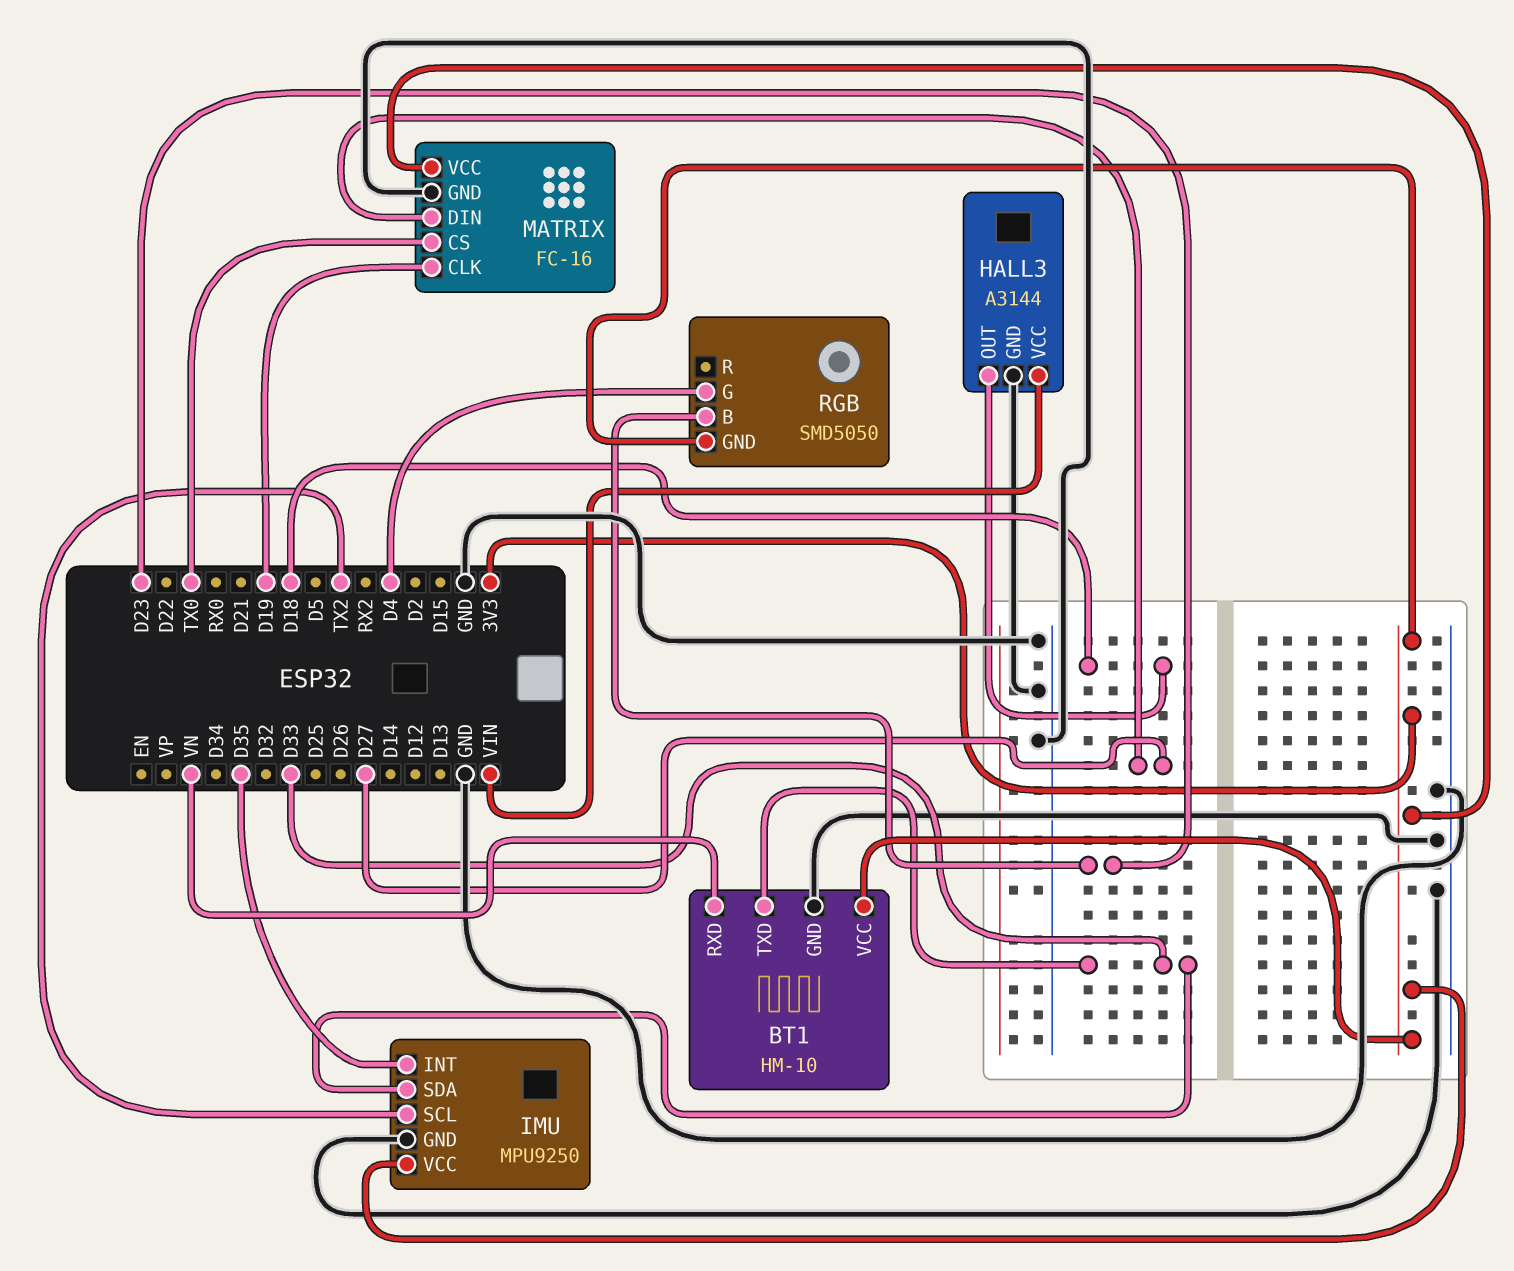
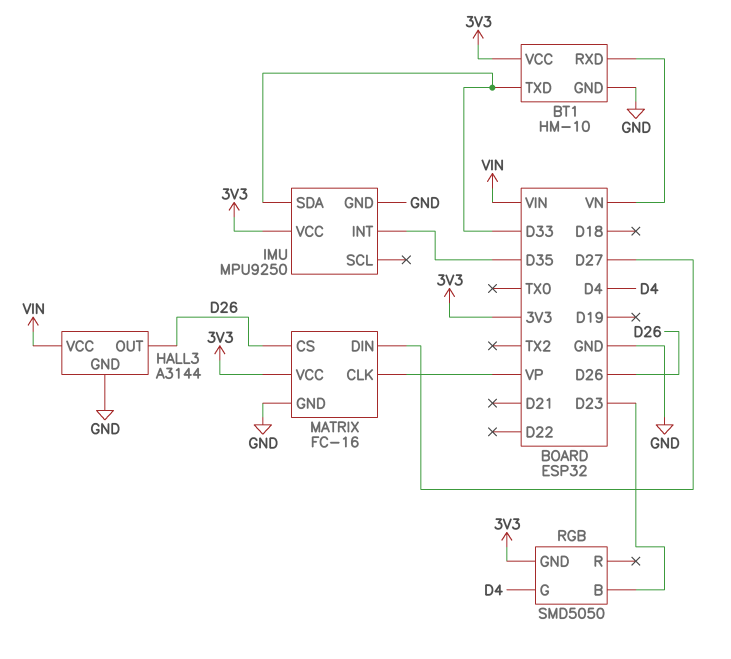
HALL3 pin OUT: D18 -> D26
IMU pin SCL: TX2 -> none
MATRIX pin CLK: D19 -> VP
MATRIX pin CS: TX0 -> D26

